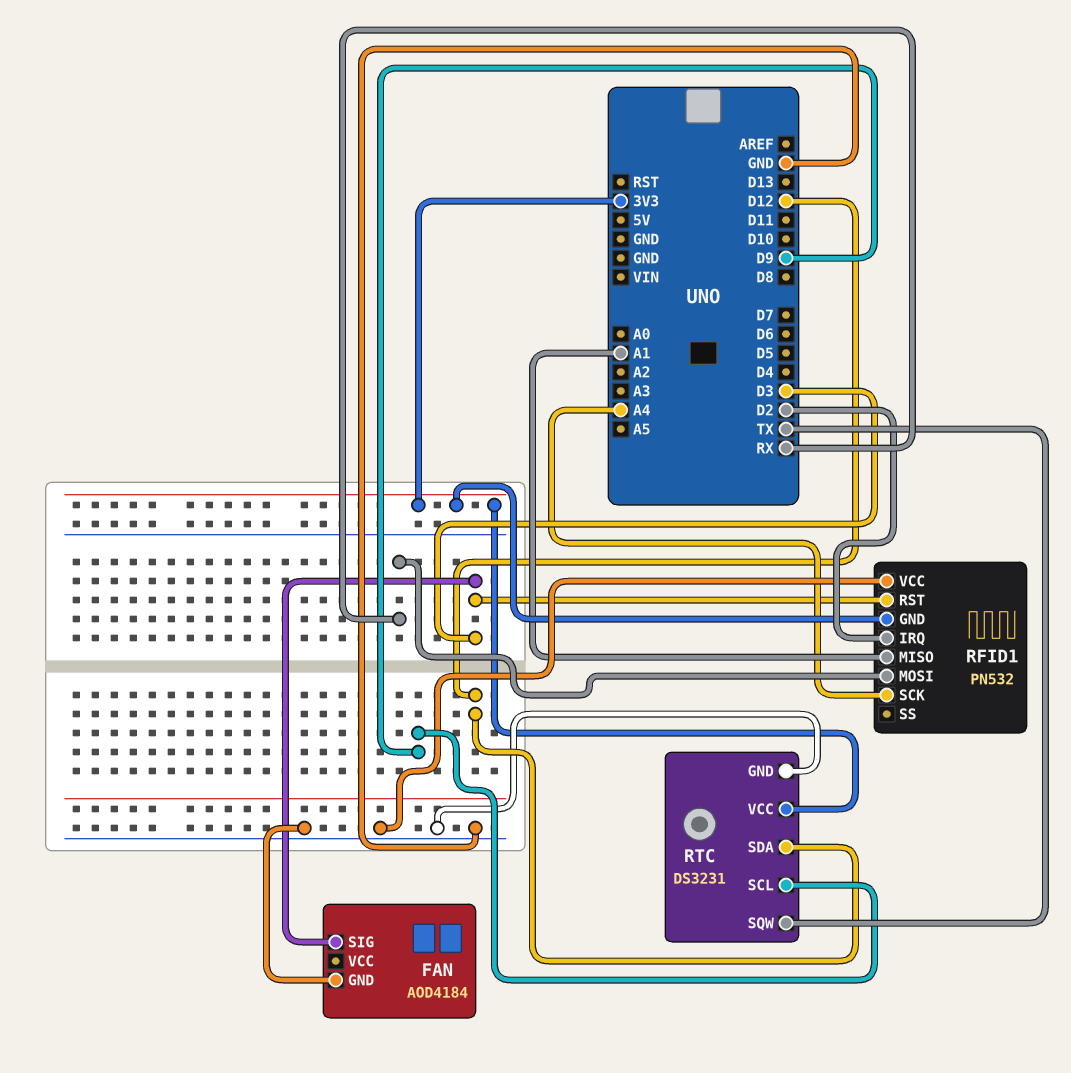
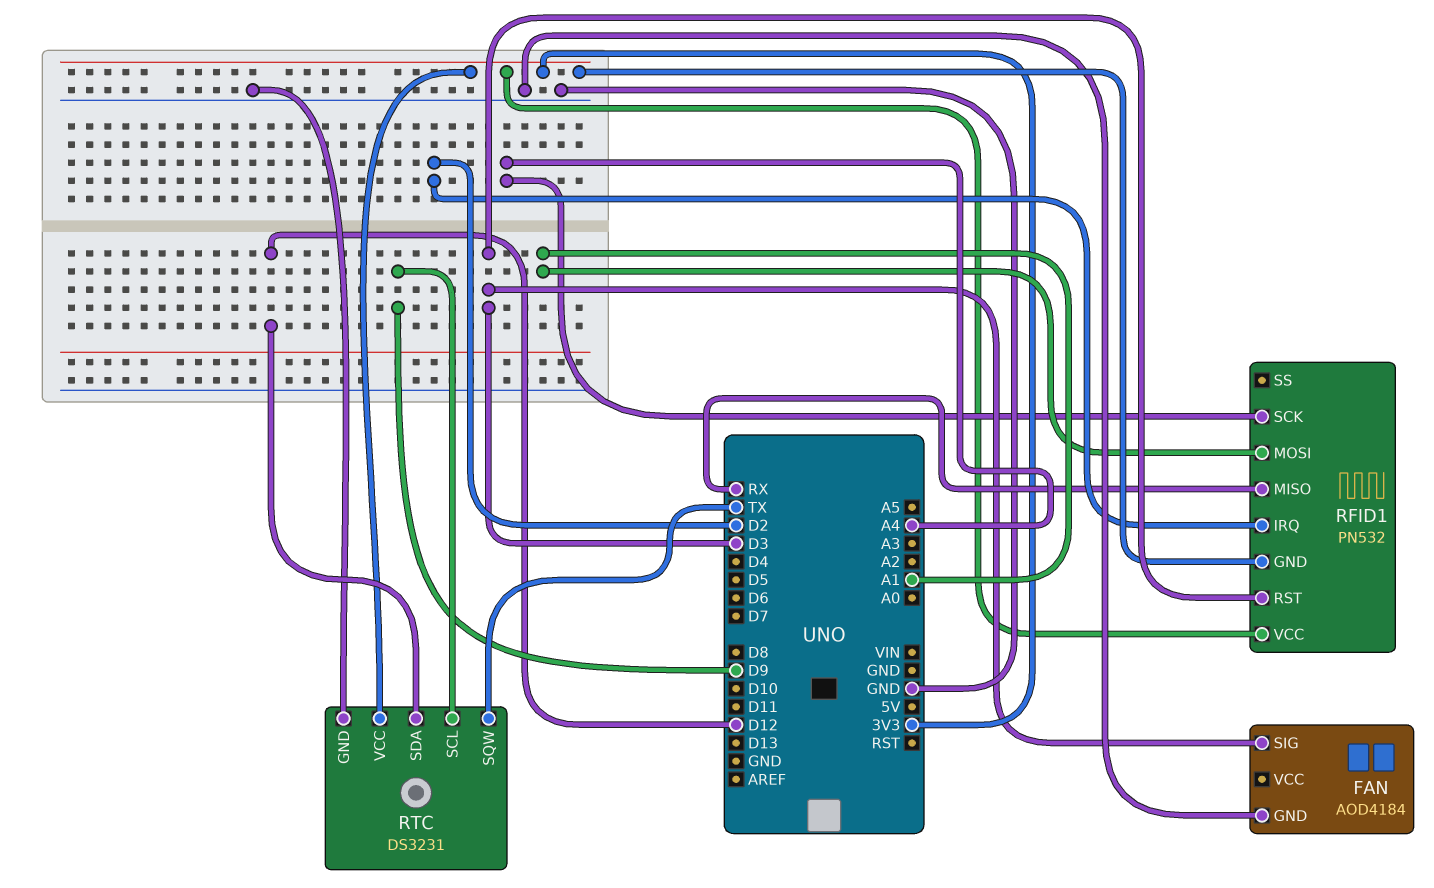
RFID1 pin MISO: A1 -> RX
RFID1 pin MOSI: RX -> A1
RFID1 pin VCC: GND -> 3V3

